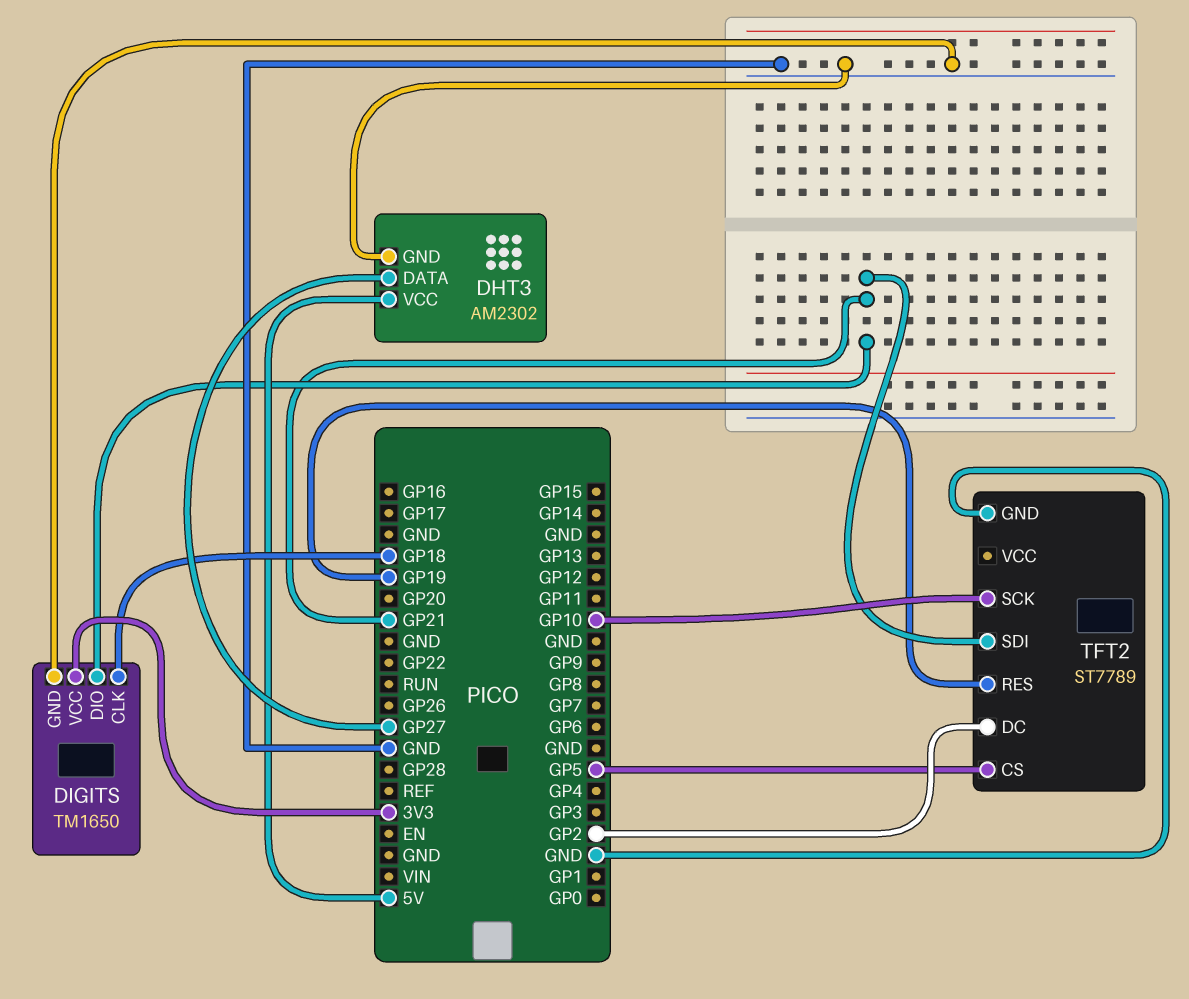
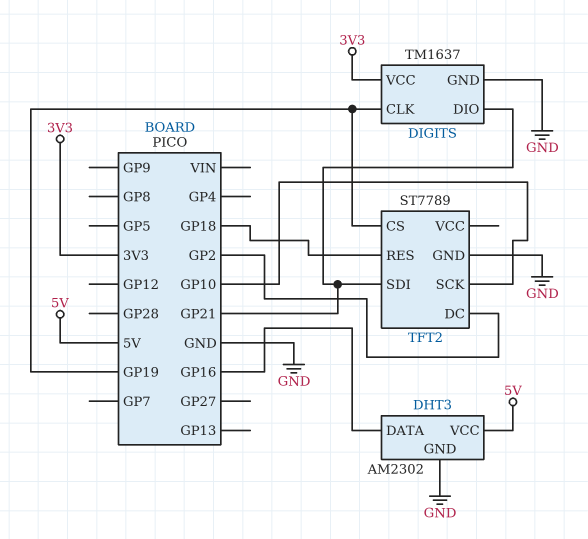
DHT3 pin DATA: GP27 -> GP16
DIGITS: TM1650 -> TM1637
DIGITS pin CLK: GP18 -> GP19
TFT2 pin CS: GP5 -> GP19
TFT2 pin RES: GP19 -> GP18

